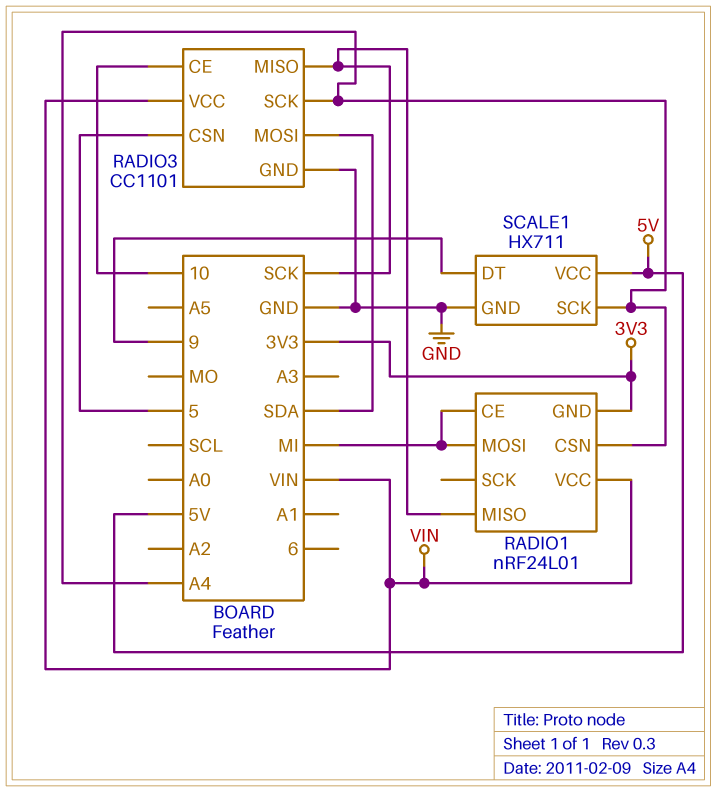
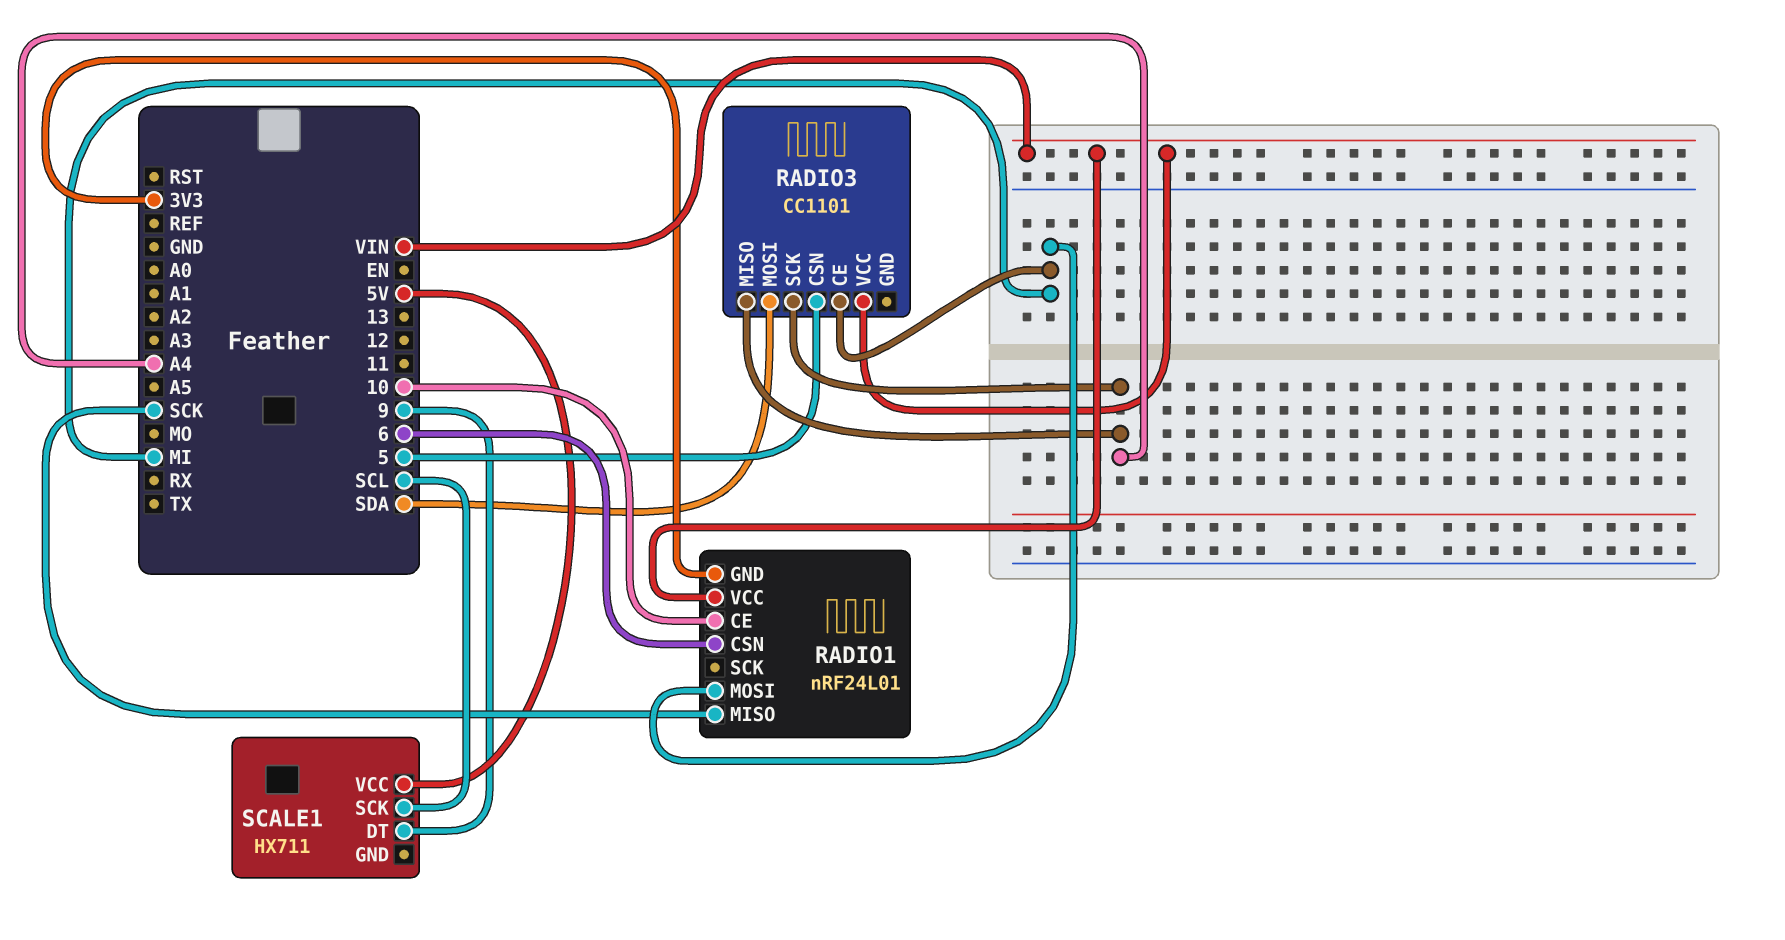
RADIO1 pin CE: MI -> 10
RADIO1 pin CSN: A4 -> 6
RADIO3 pin CE: 10 -> MI
RADIO3 pin GND: GND -> none
RADIO3 pin MISO: SCK -> A4
SCALE1 pin GND: GND -> none
SCALE1 pin SCK: A4 -> SCL

